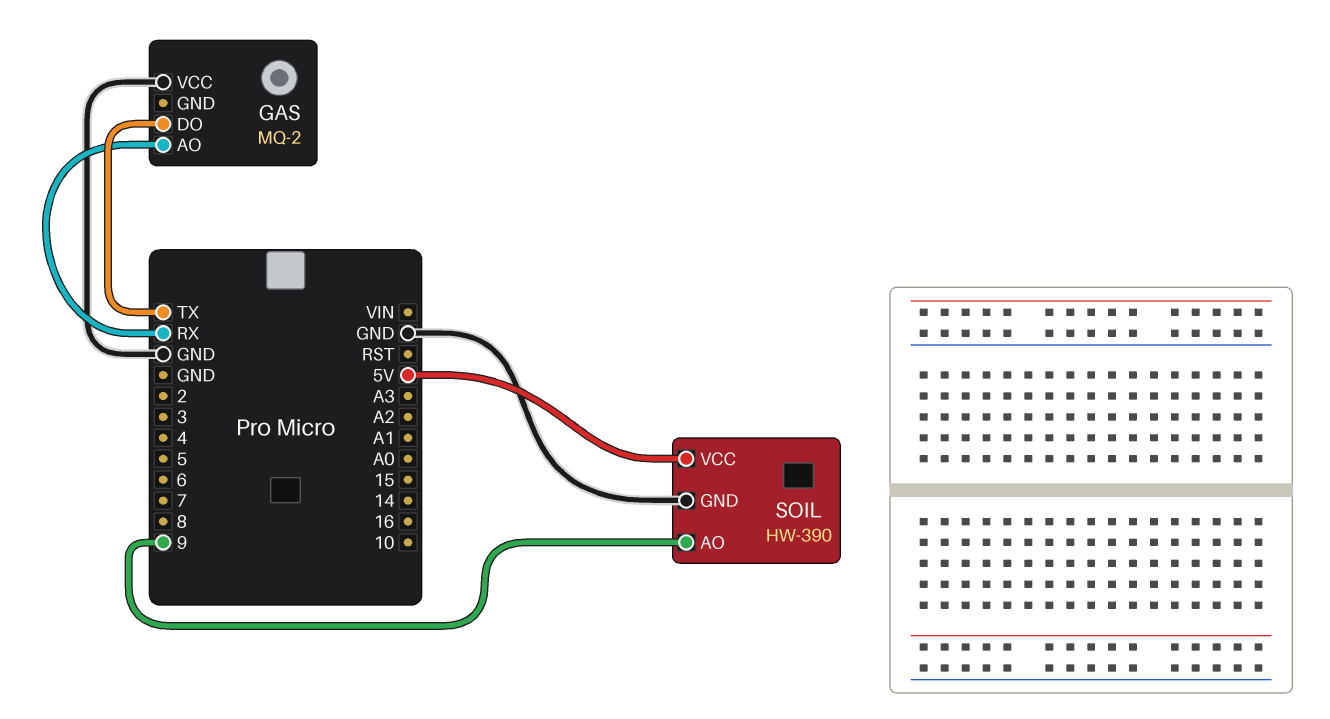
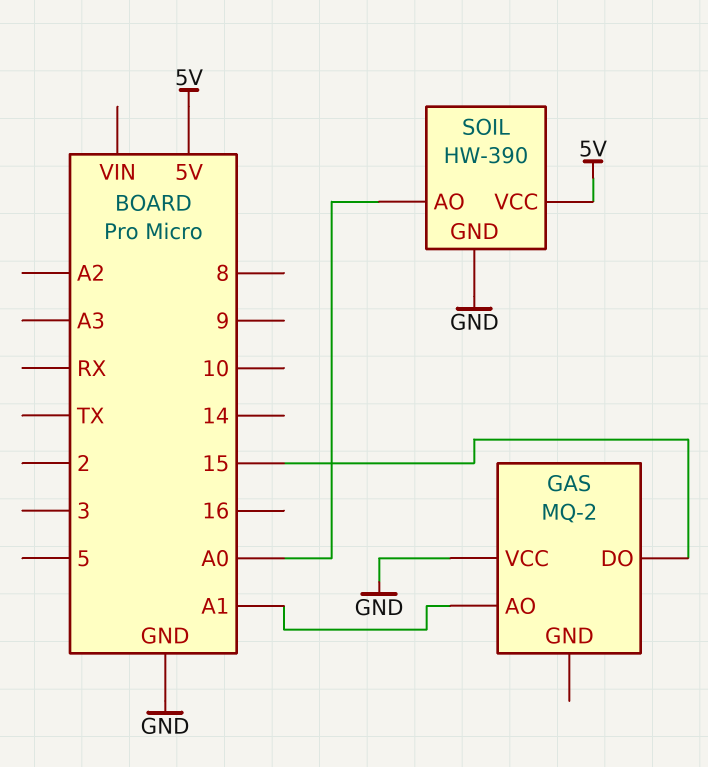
GAS pin AO: RX -> A1
GAS pin DO: TX -> 15
SOIL pin AO: 9 -> A0

